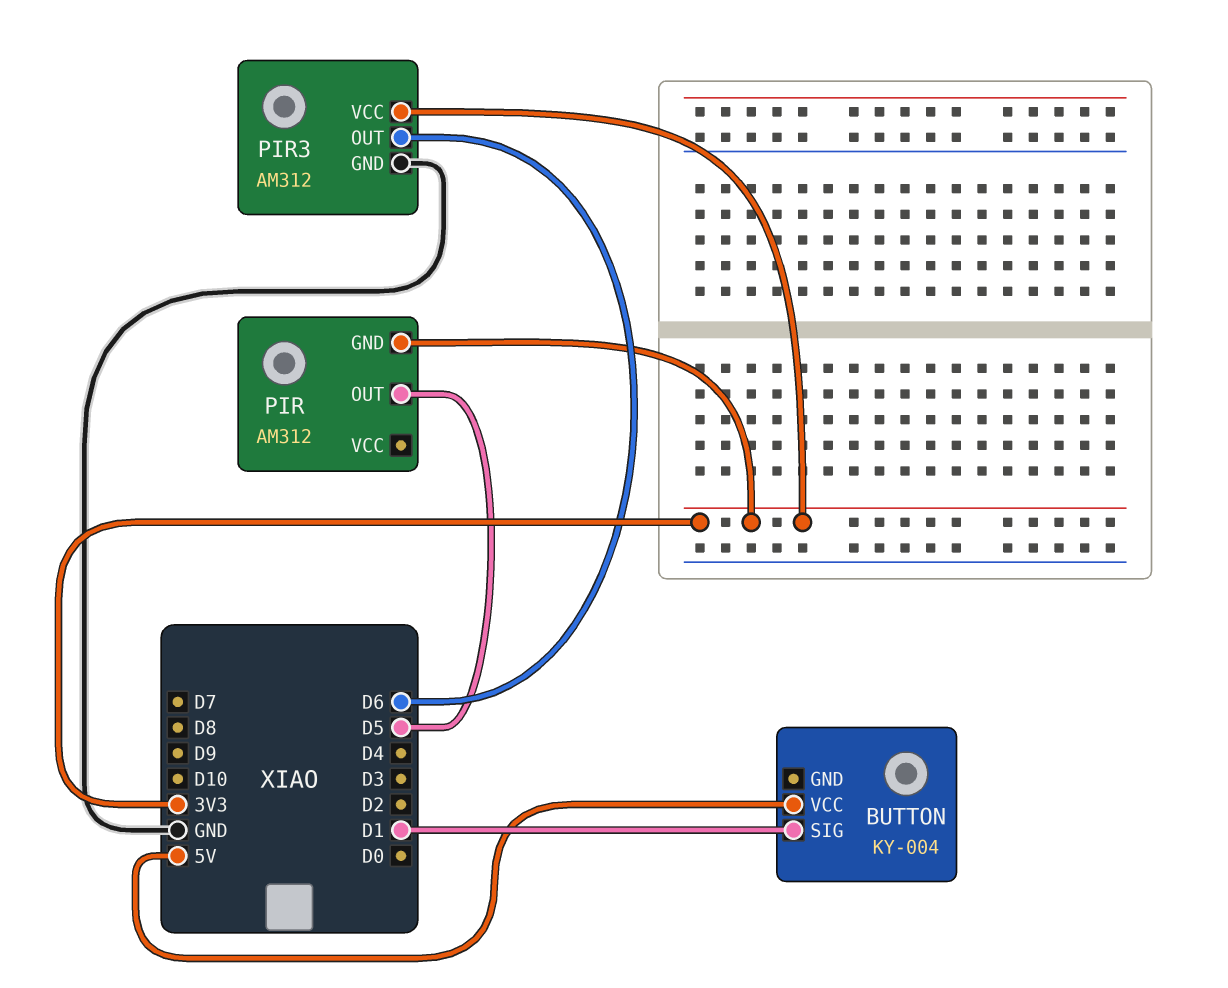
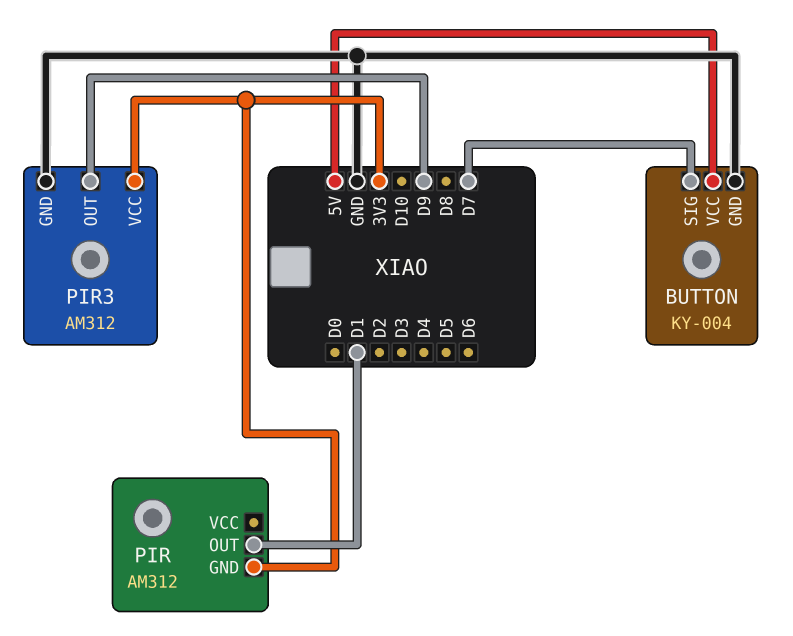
BUTTON pin GND: none -> GND
BUTTON pin SIG: D1 -> D7
PIR pin OUT: D5 -> D1
PIR3 pin OUT: D6 -> D9

